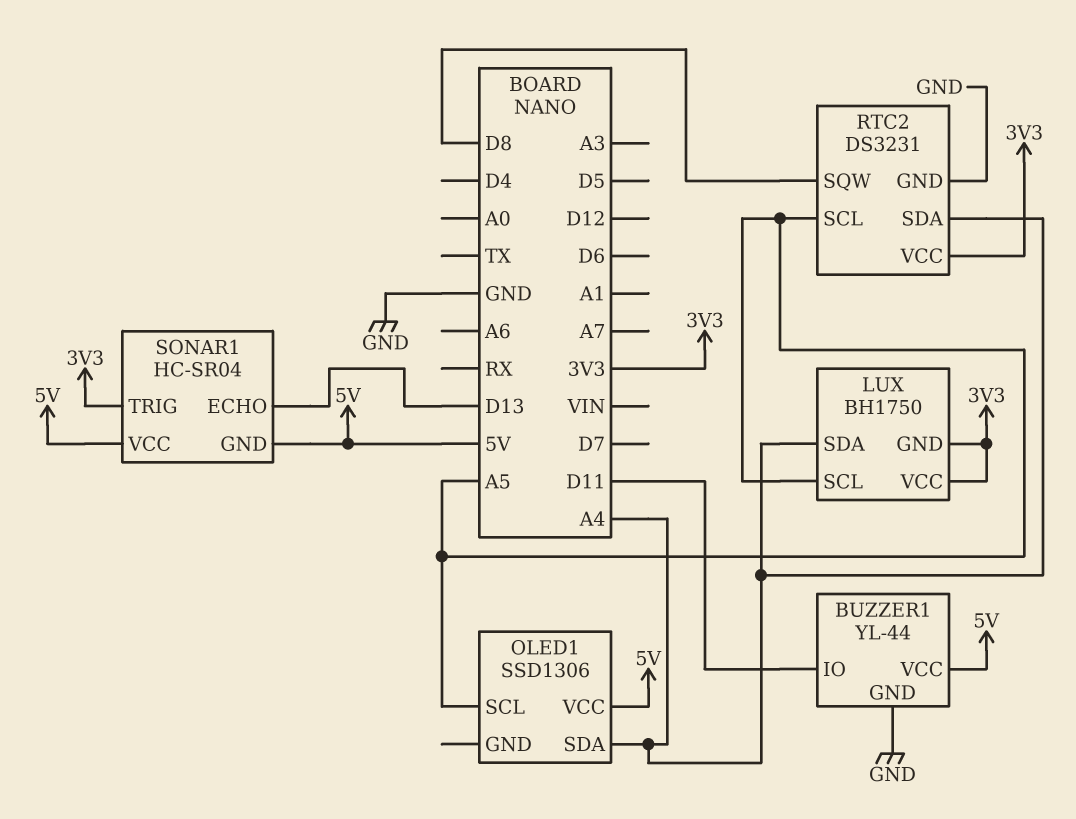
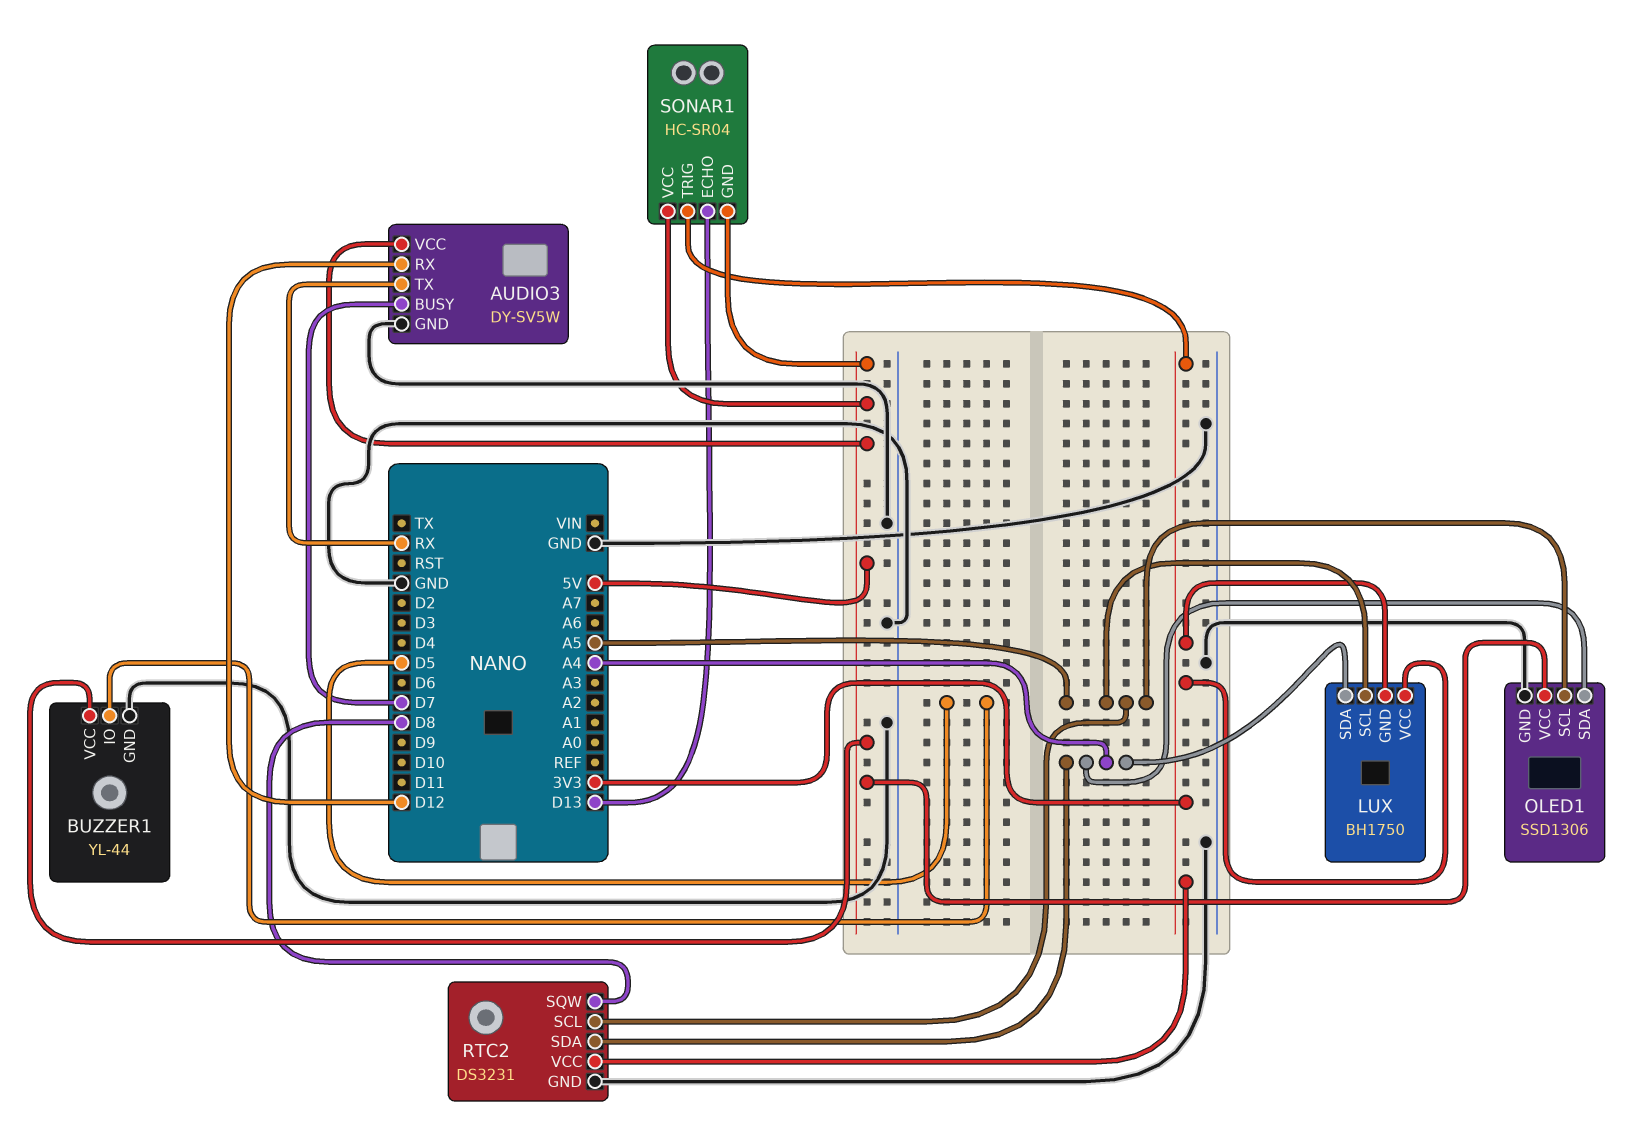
AUDIO3: none -> DY-SV5W
AUDIO3 pin BUSY: none -> D7
AUDIO3 pin GND: none -> GND
AUDIO3 pin RX: none -> D12
AUDIO3 pin TX: none -> RX
AUDIO3 pin VCC: none -> 5V
BUZZER1 pin IO: D11 -> D5
OLED1 pin GND: none -> GND

